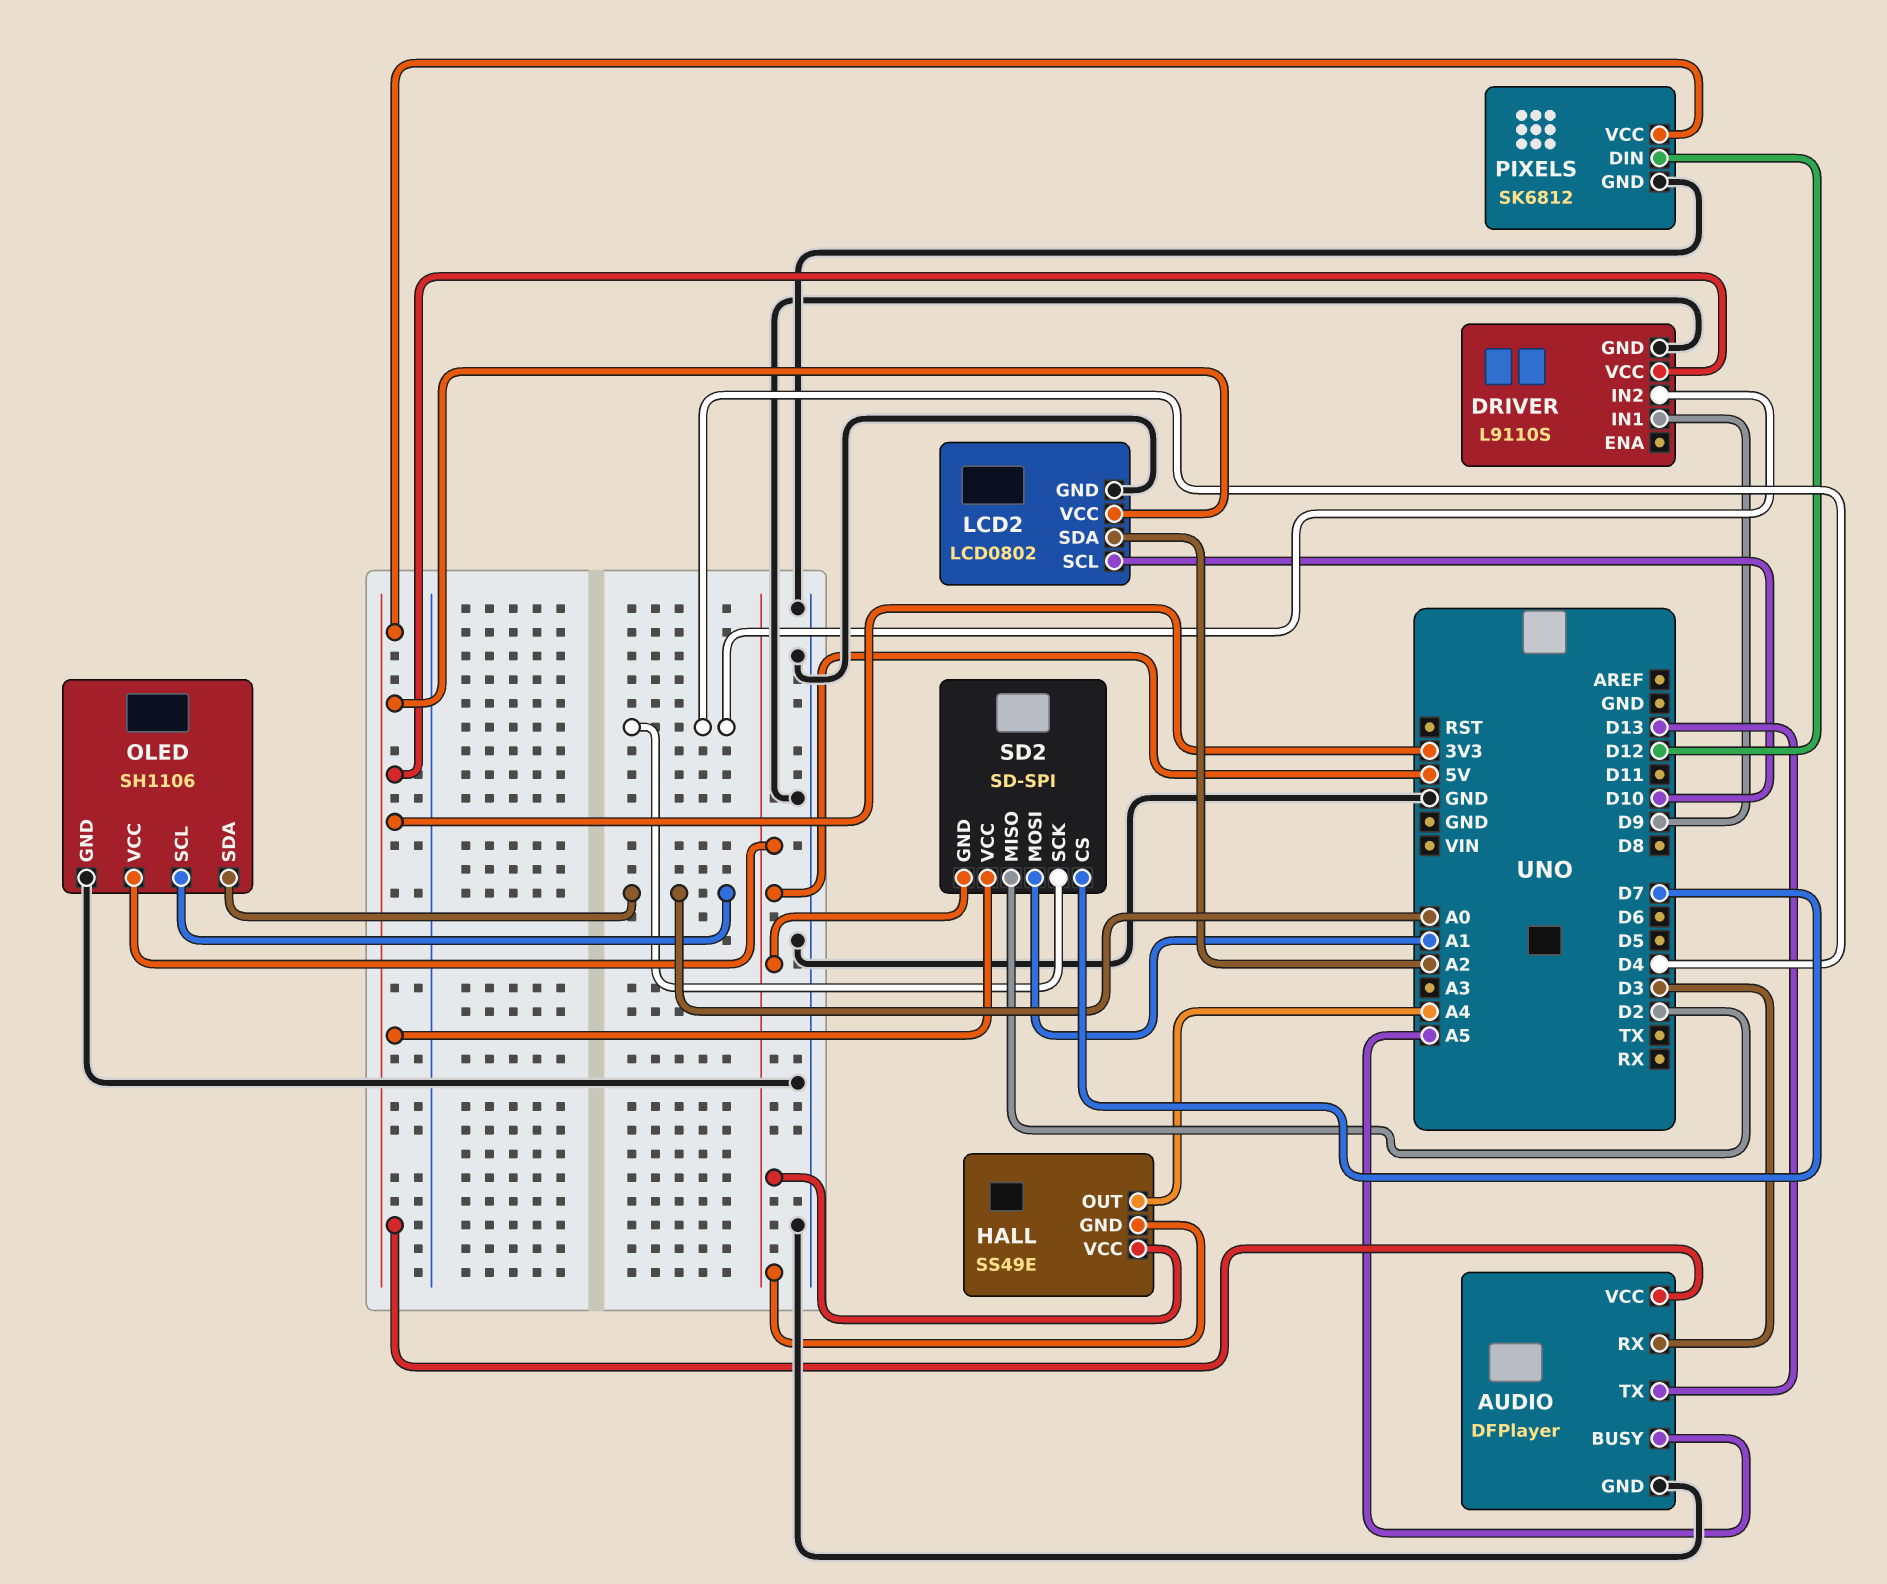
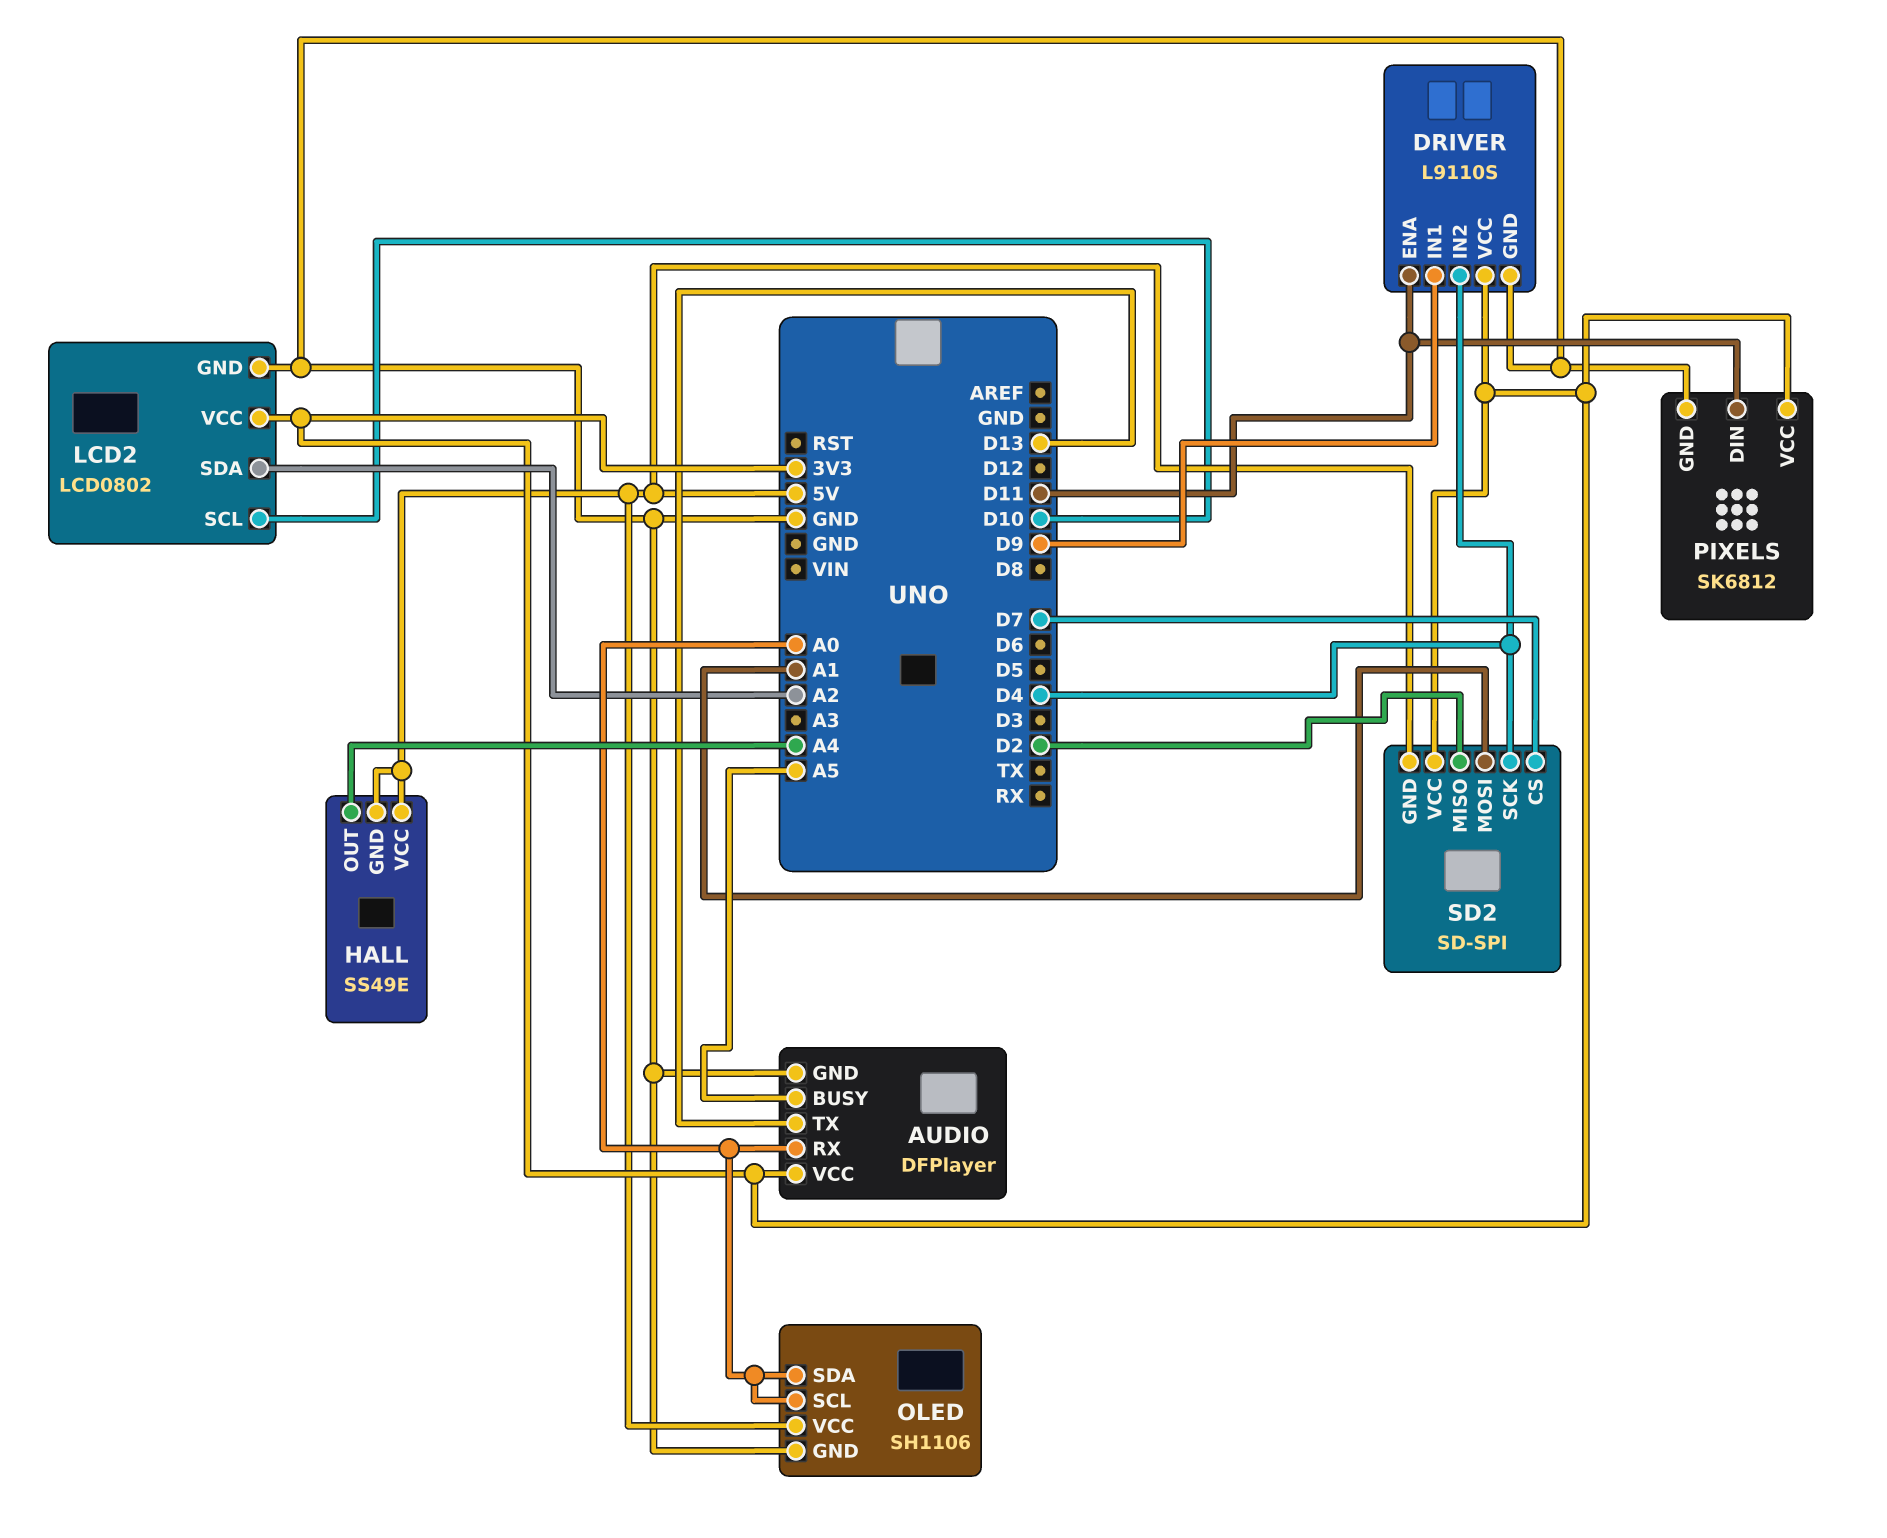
AUDIO pin RX: D3 -> A0
DRIVER pin ENA: none -> D11
PIXELS pin DIN: D12 -> D11

